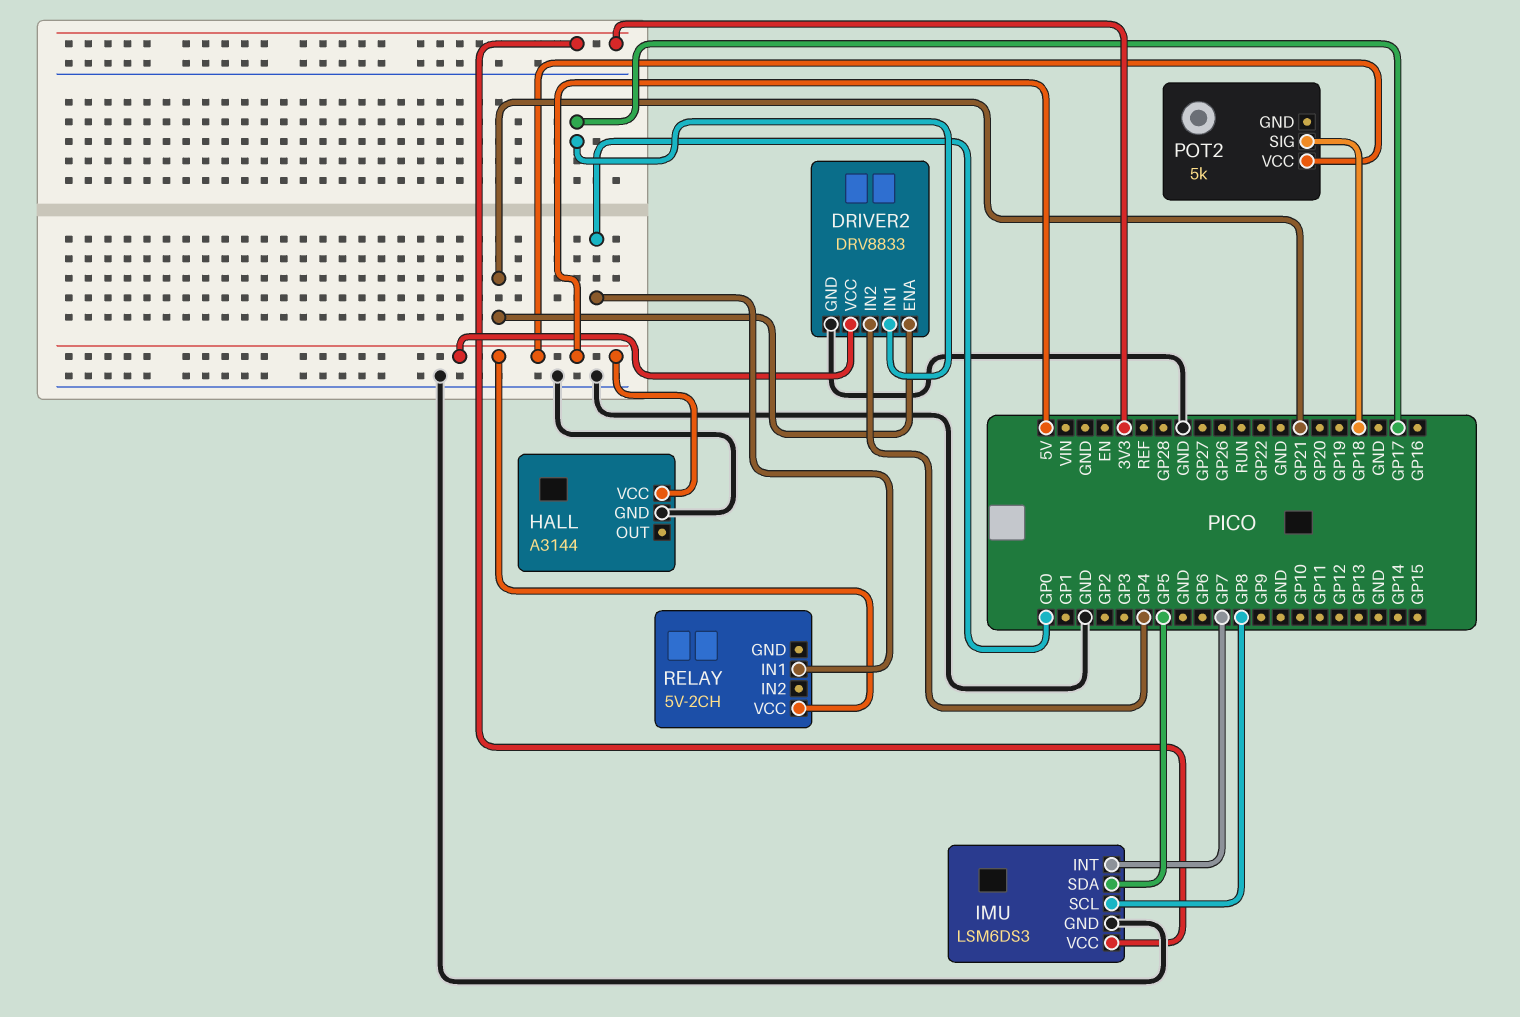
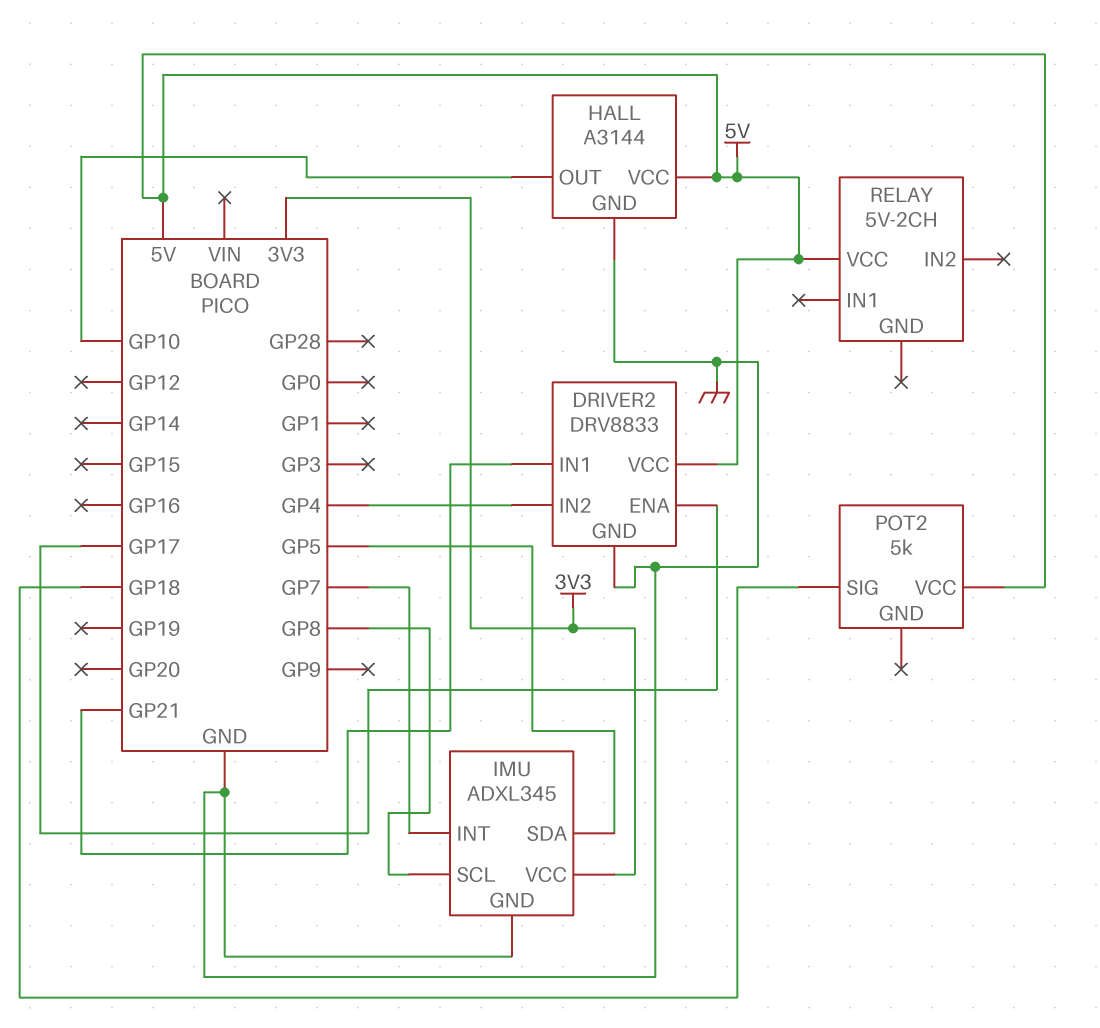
DRIVER2 pin ENA: GP21 -> GP17
DRIVER2 pin IN1: GP17 -> GP21
HALL pin OUT: none -> GP10
IMU: LSM6DS3 -> ADXL345
RELAY pin IN1: GP0 -> none

